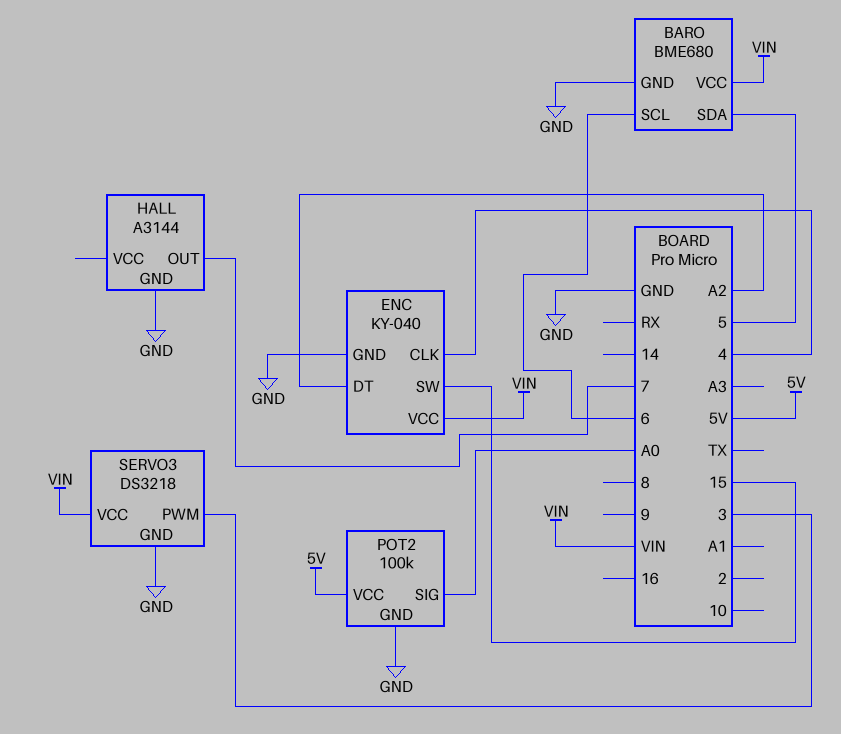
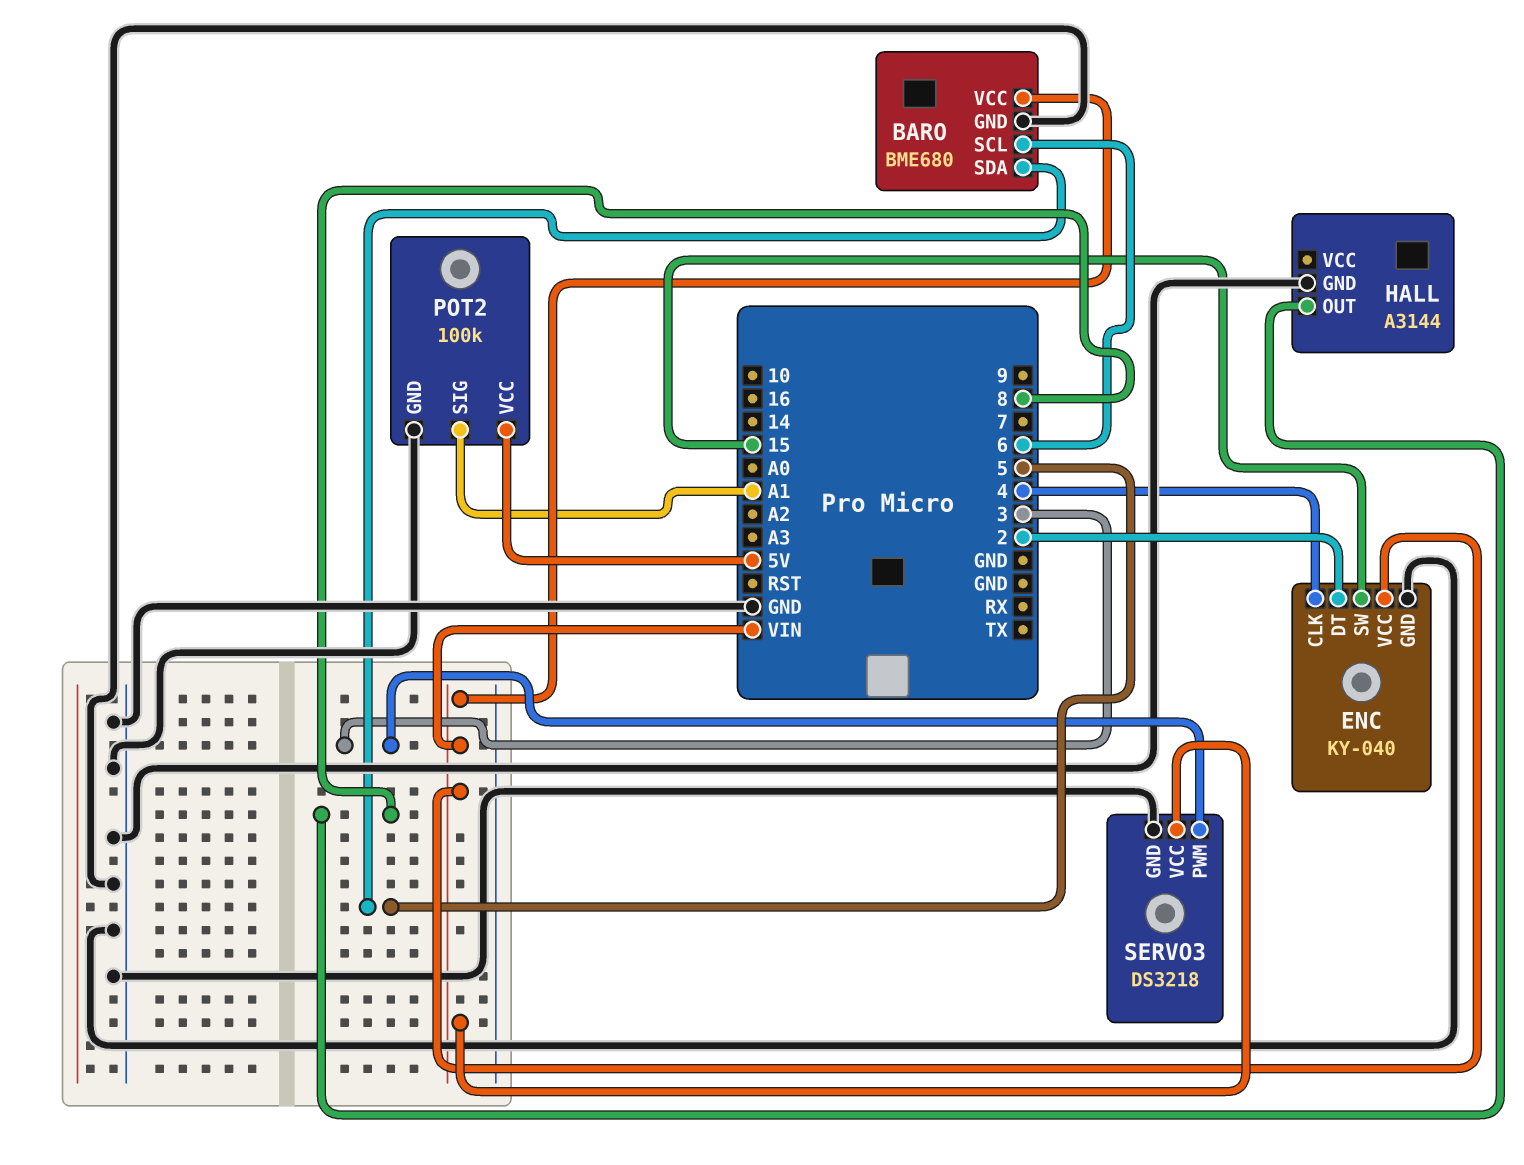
ENC pin DT: A2 -> 2
HALL pin OUT: 7 -> 8
POT2 pin SIG: A0 -> A1

